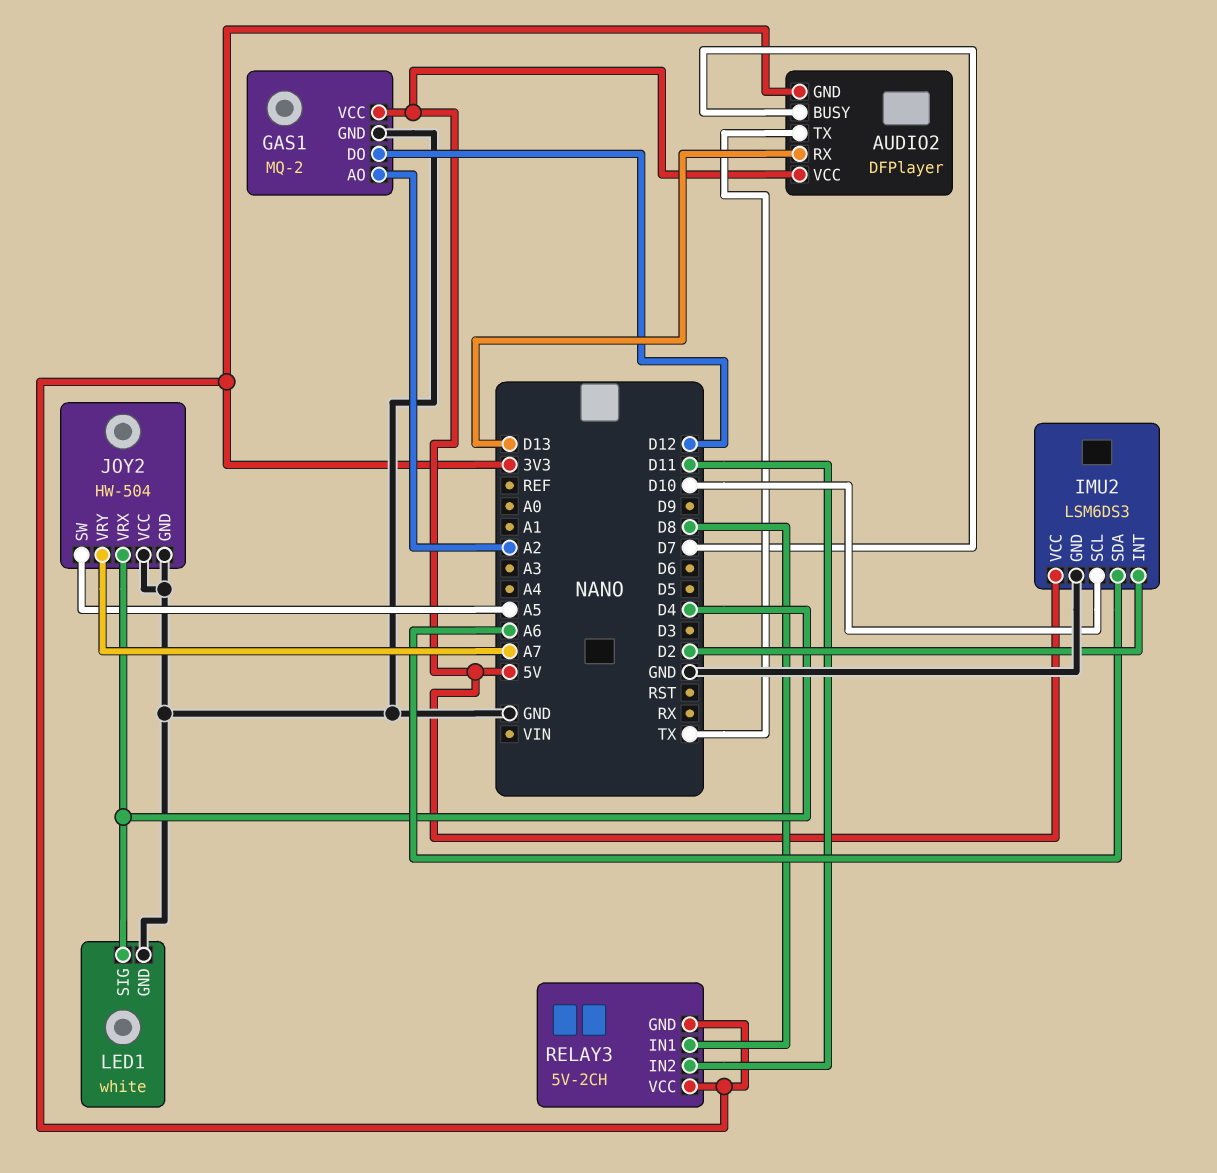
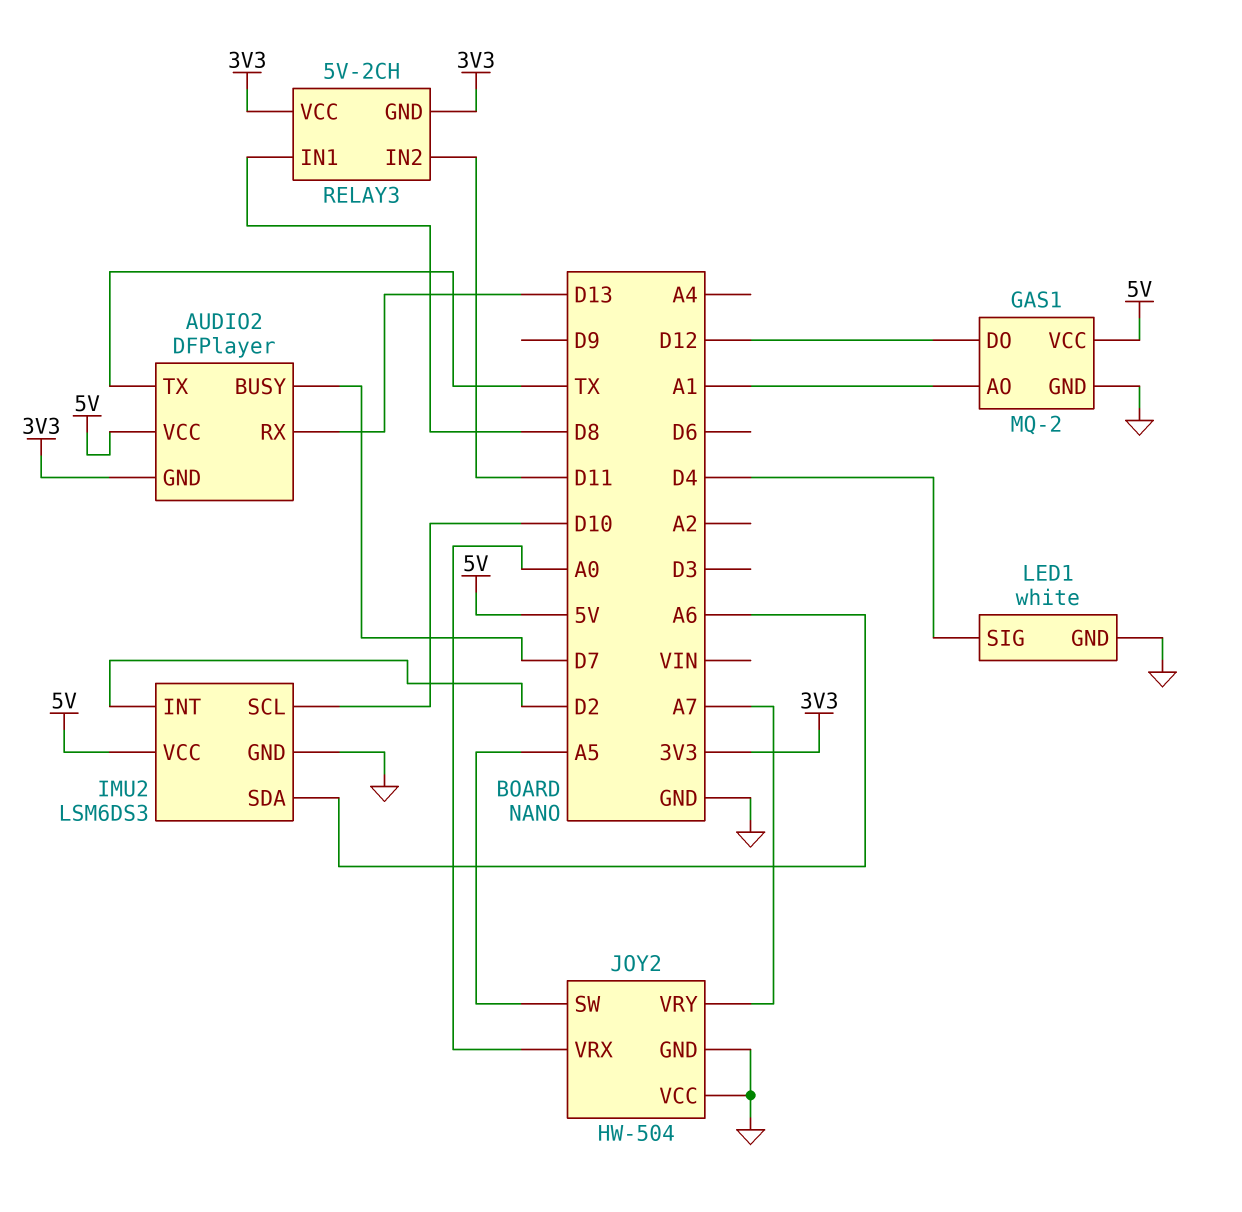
GAS1 pin AO: A2 -> A1
JOY2 pin VRX: D4 -> A0

